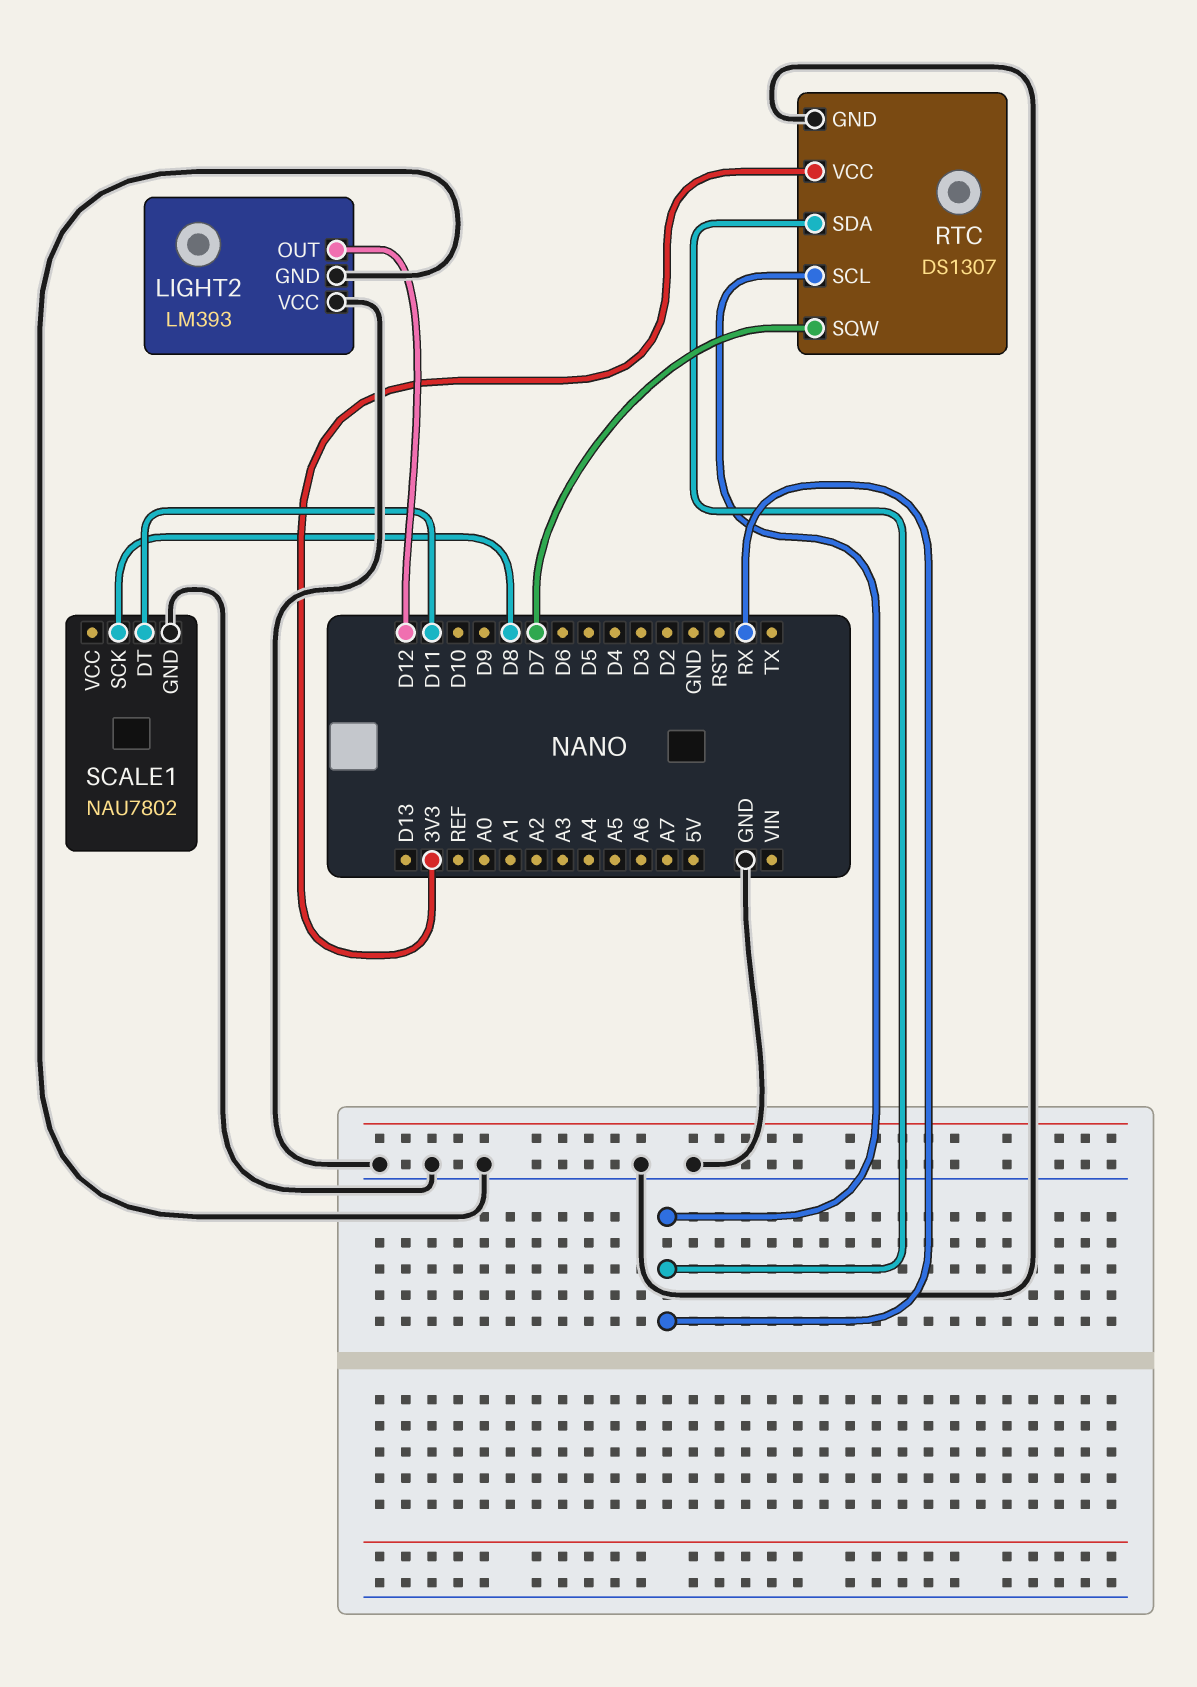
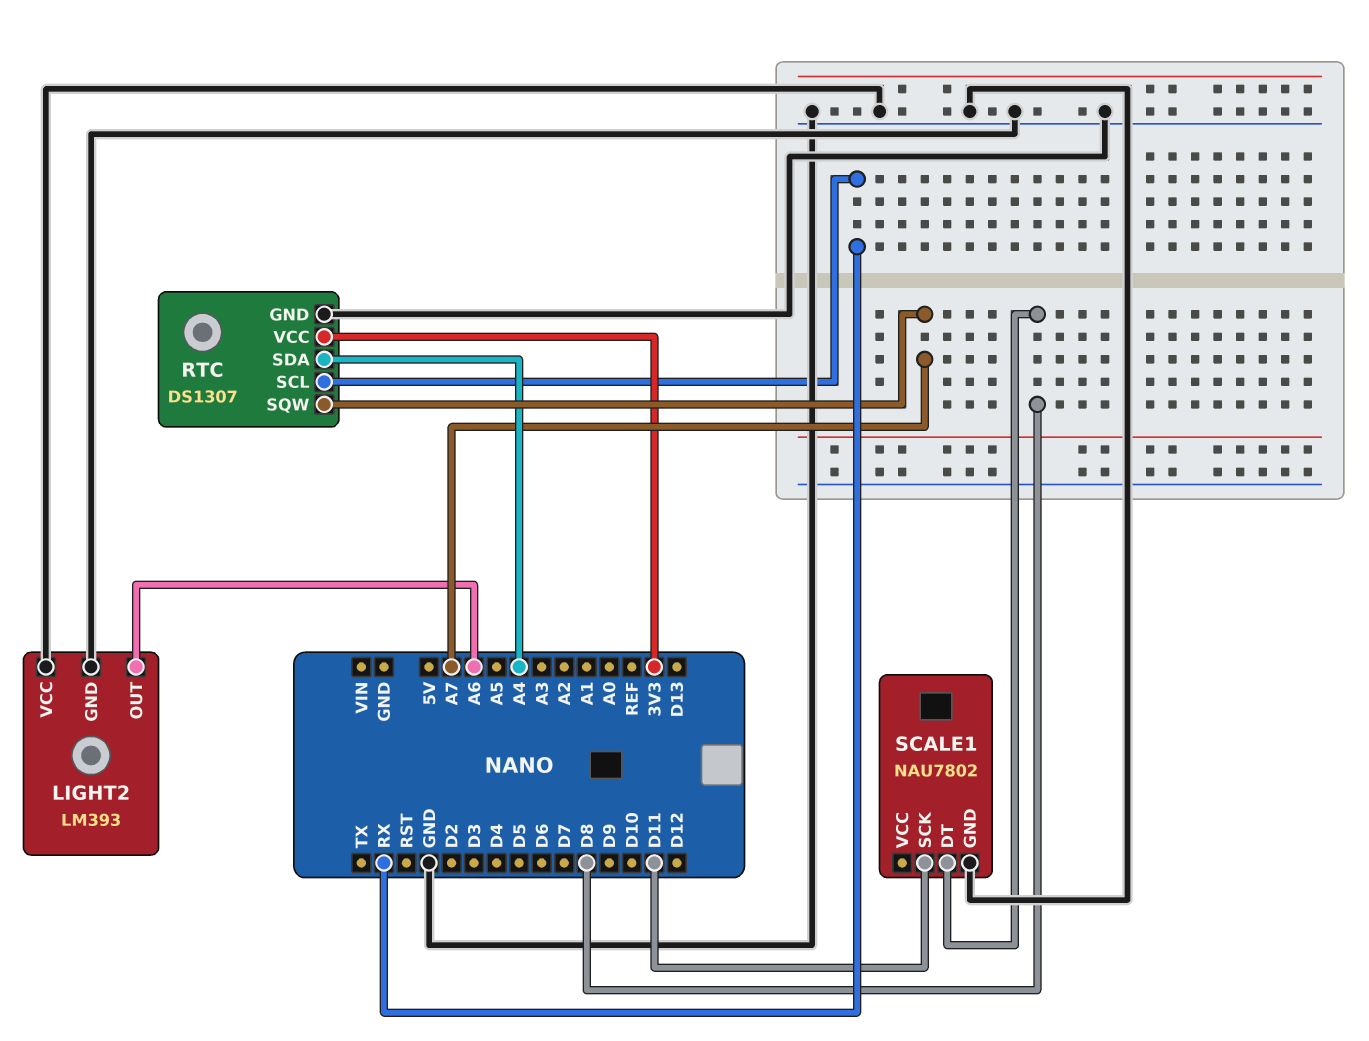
LIGHT2 pin OUT: D12 -> A6
RTC pin SDA: RX -> A4
RTC pin SQW: D7 -> A7
SCALE1 pin DT: D11 -> D8
SCALE1 pin SCK: D8 -> D11

